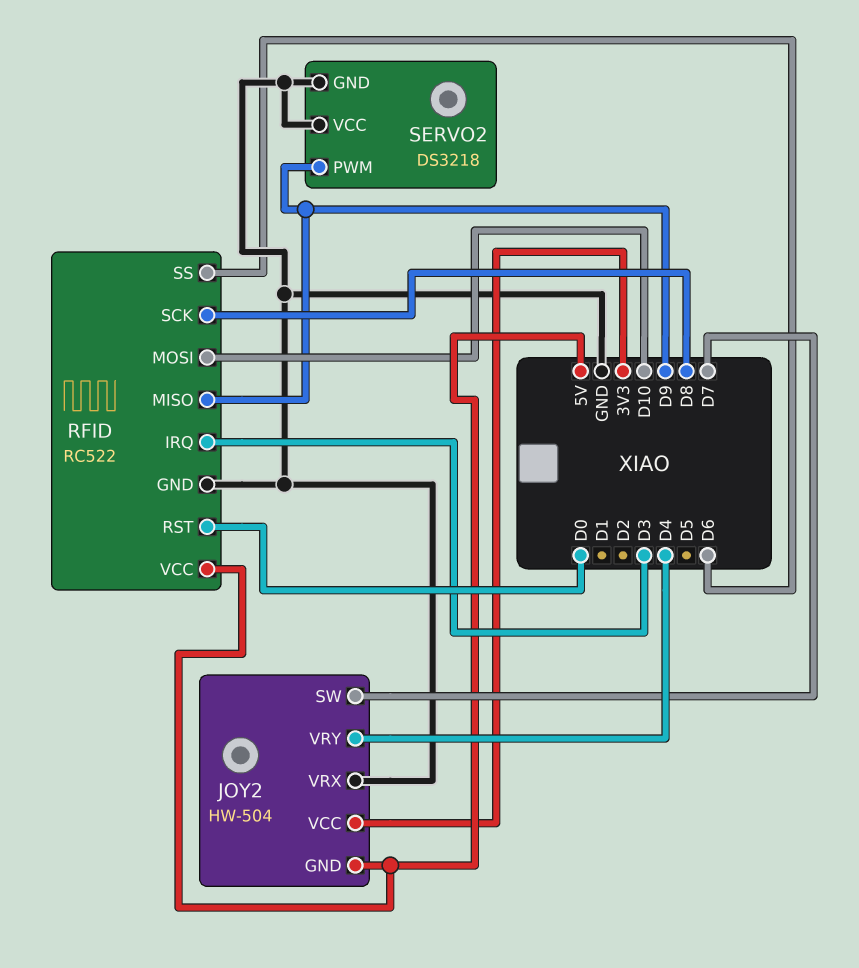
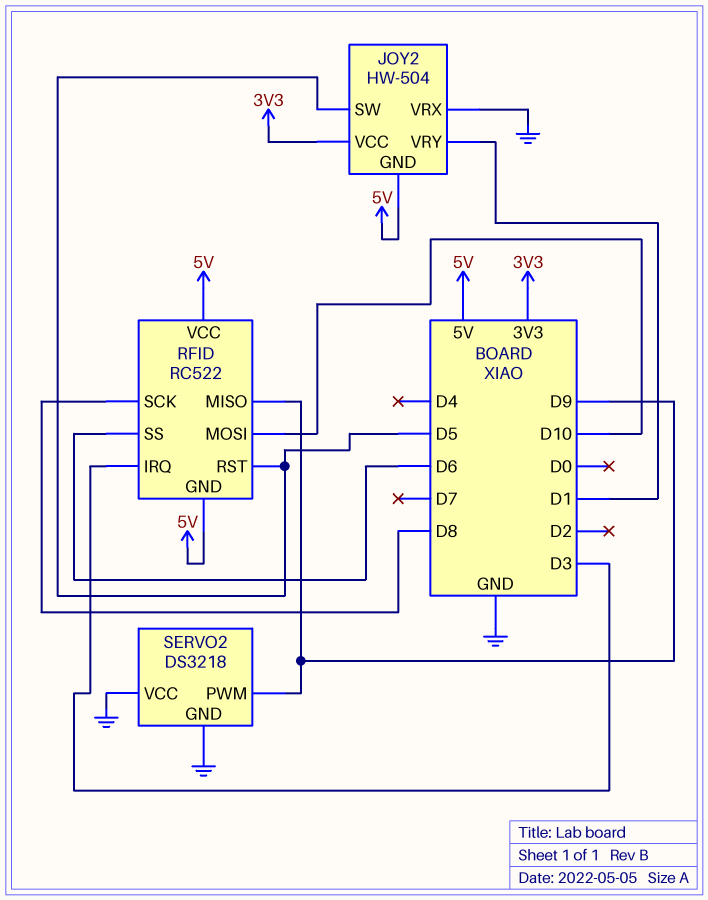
JOY2 pin SW: D7 -> D5
JOY2 pin VRY: D4 -> D1
RFID pin GND: GND -> 5V
RFID pin RST: D0 -> D5

